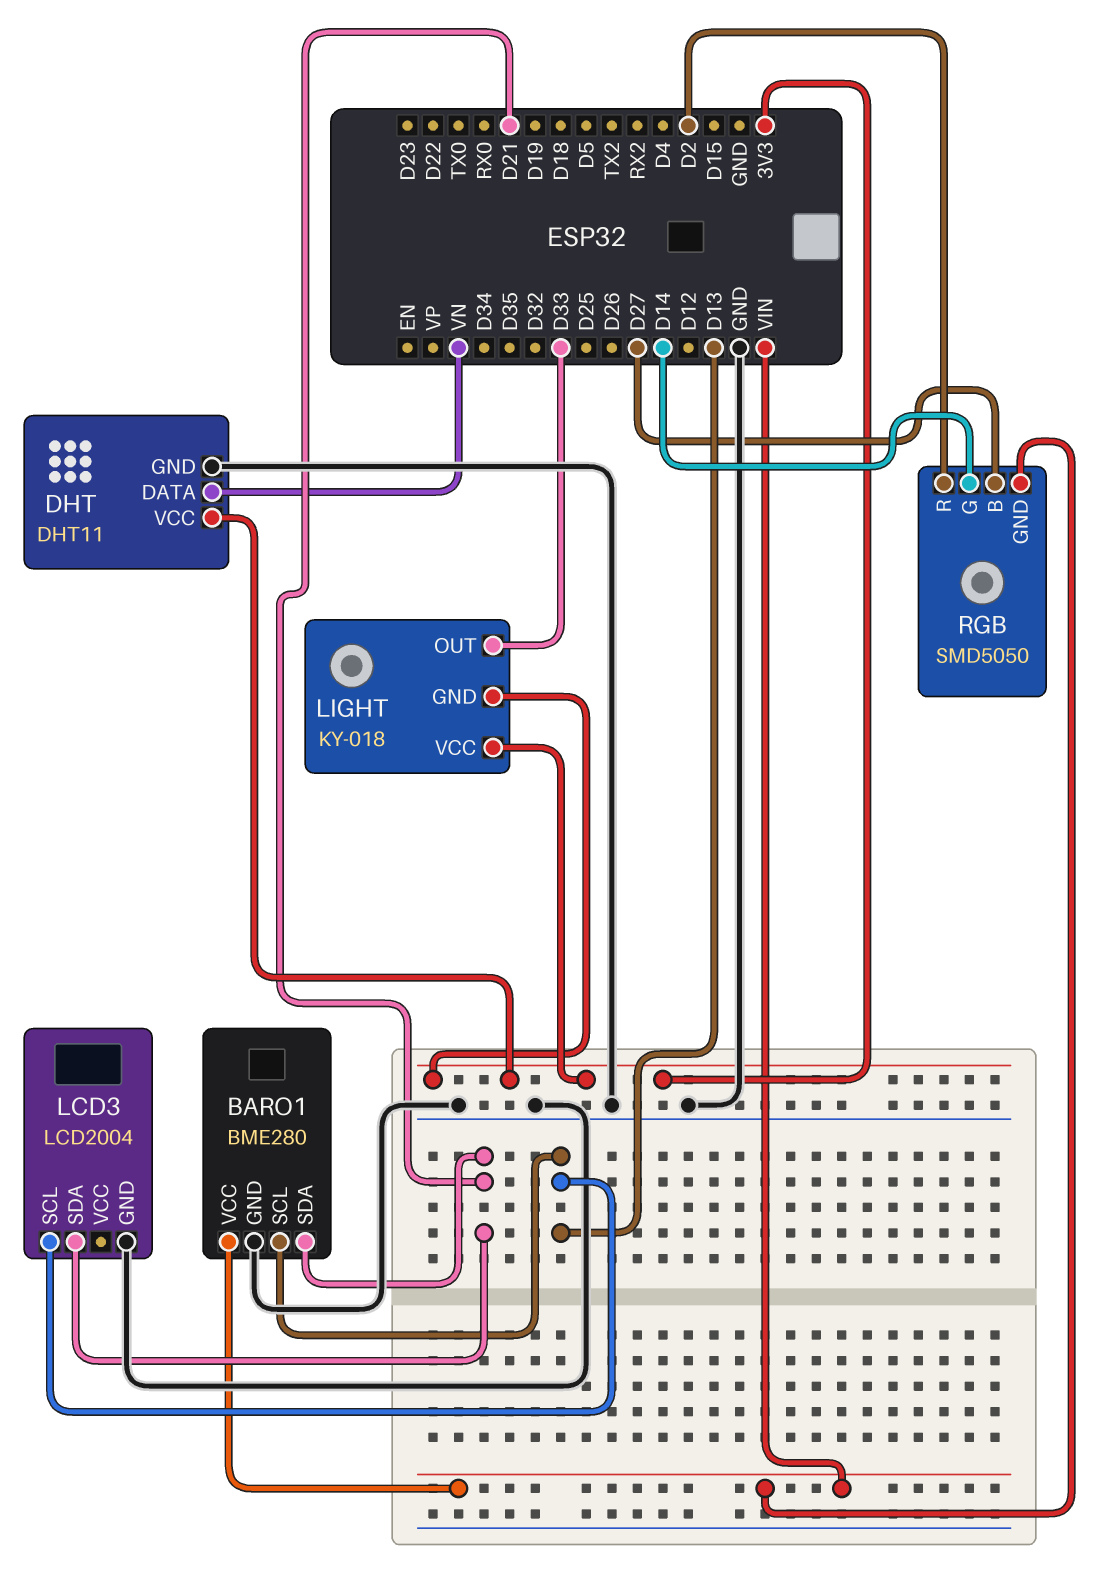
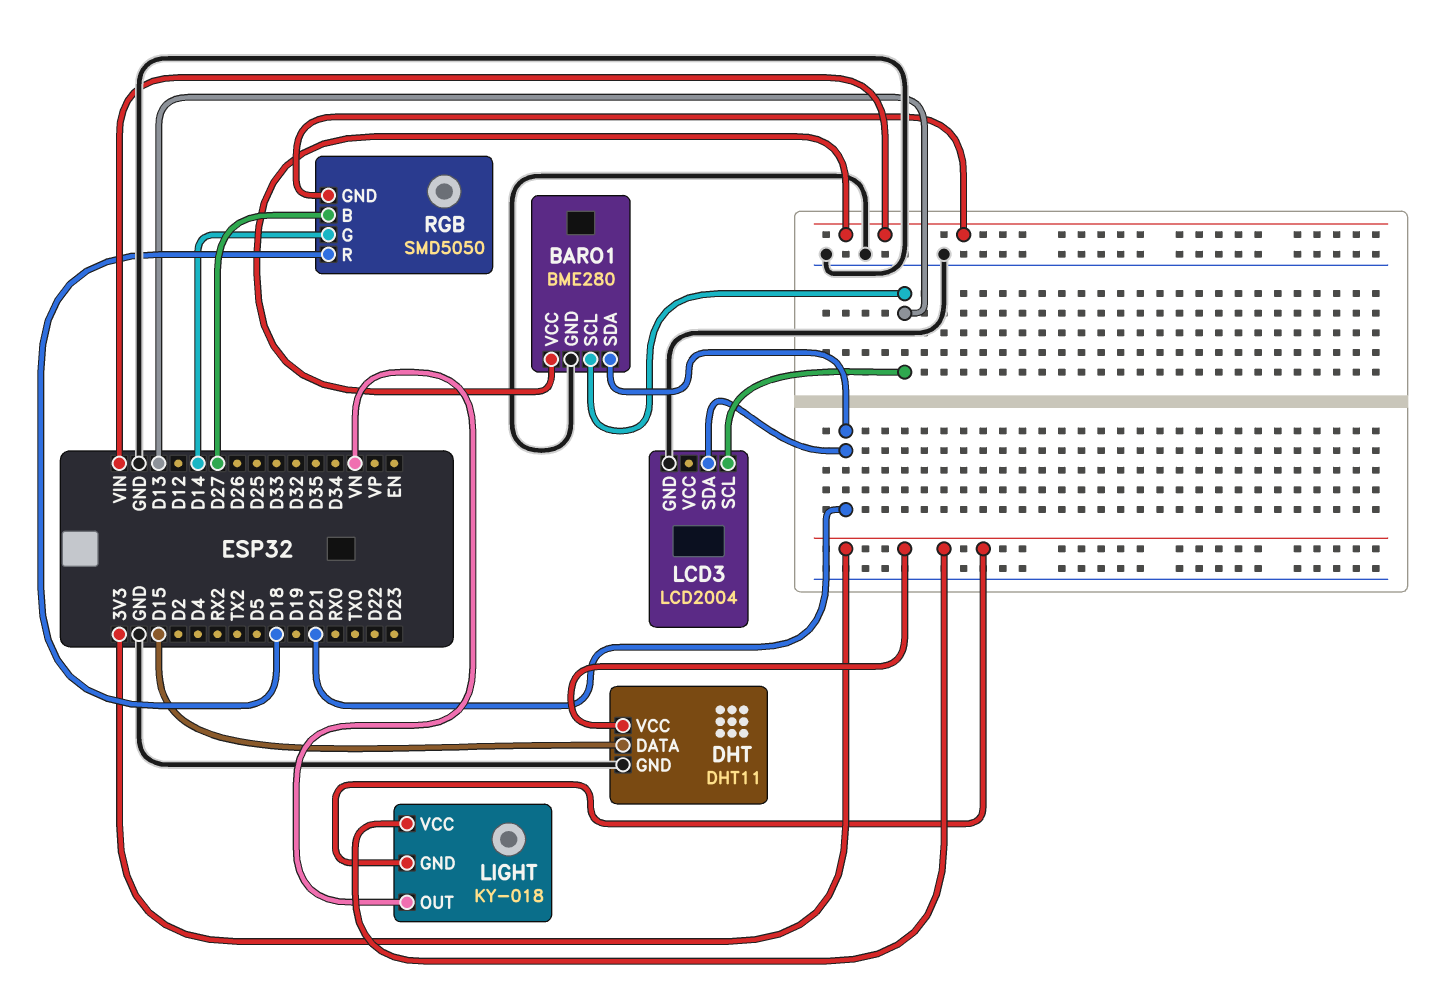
DHT pin DATA: VN -> D15
LIGHT pin OUT: D33 -> VN
RGB pin R: D2 -> D18

